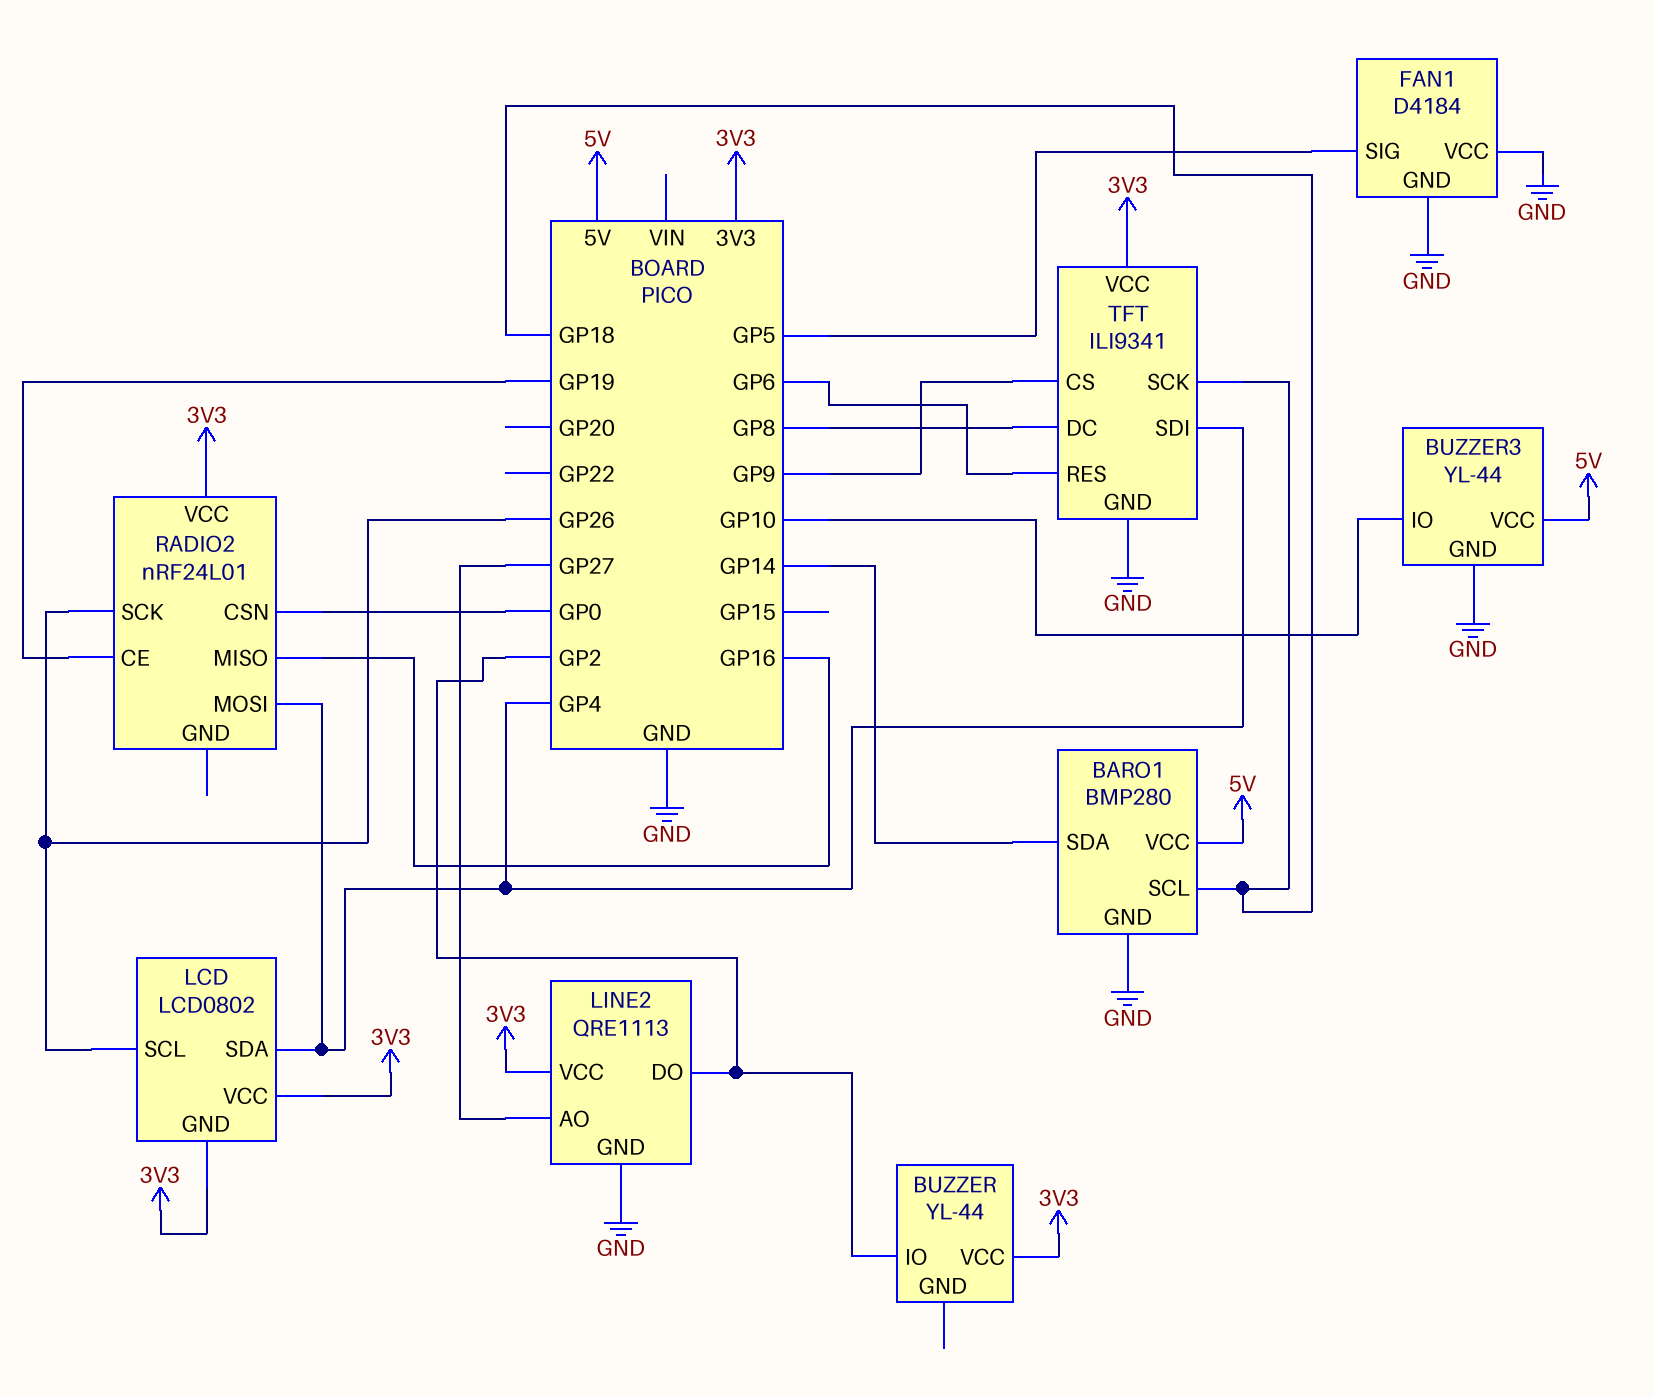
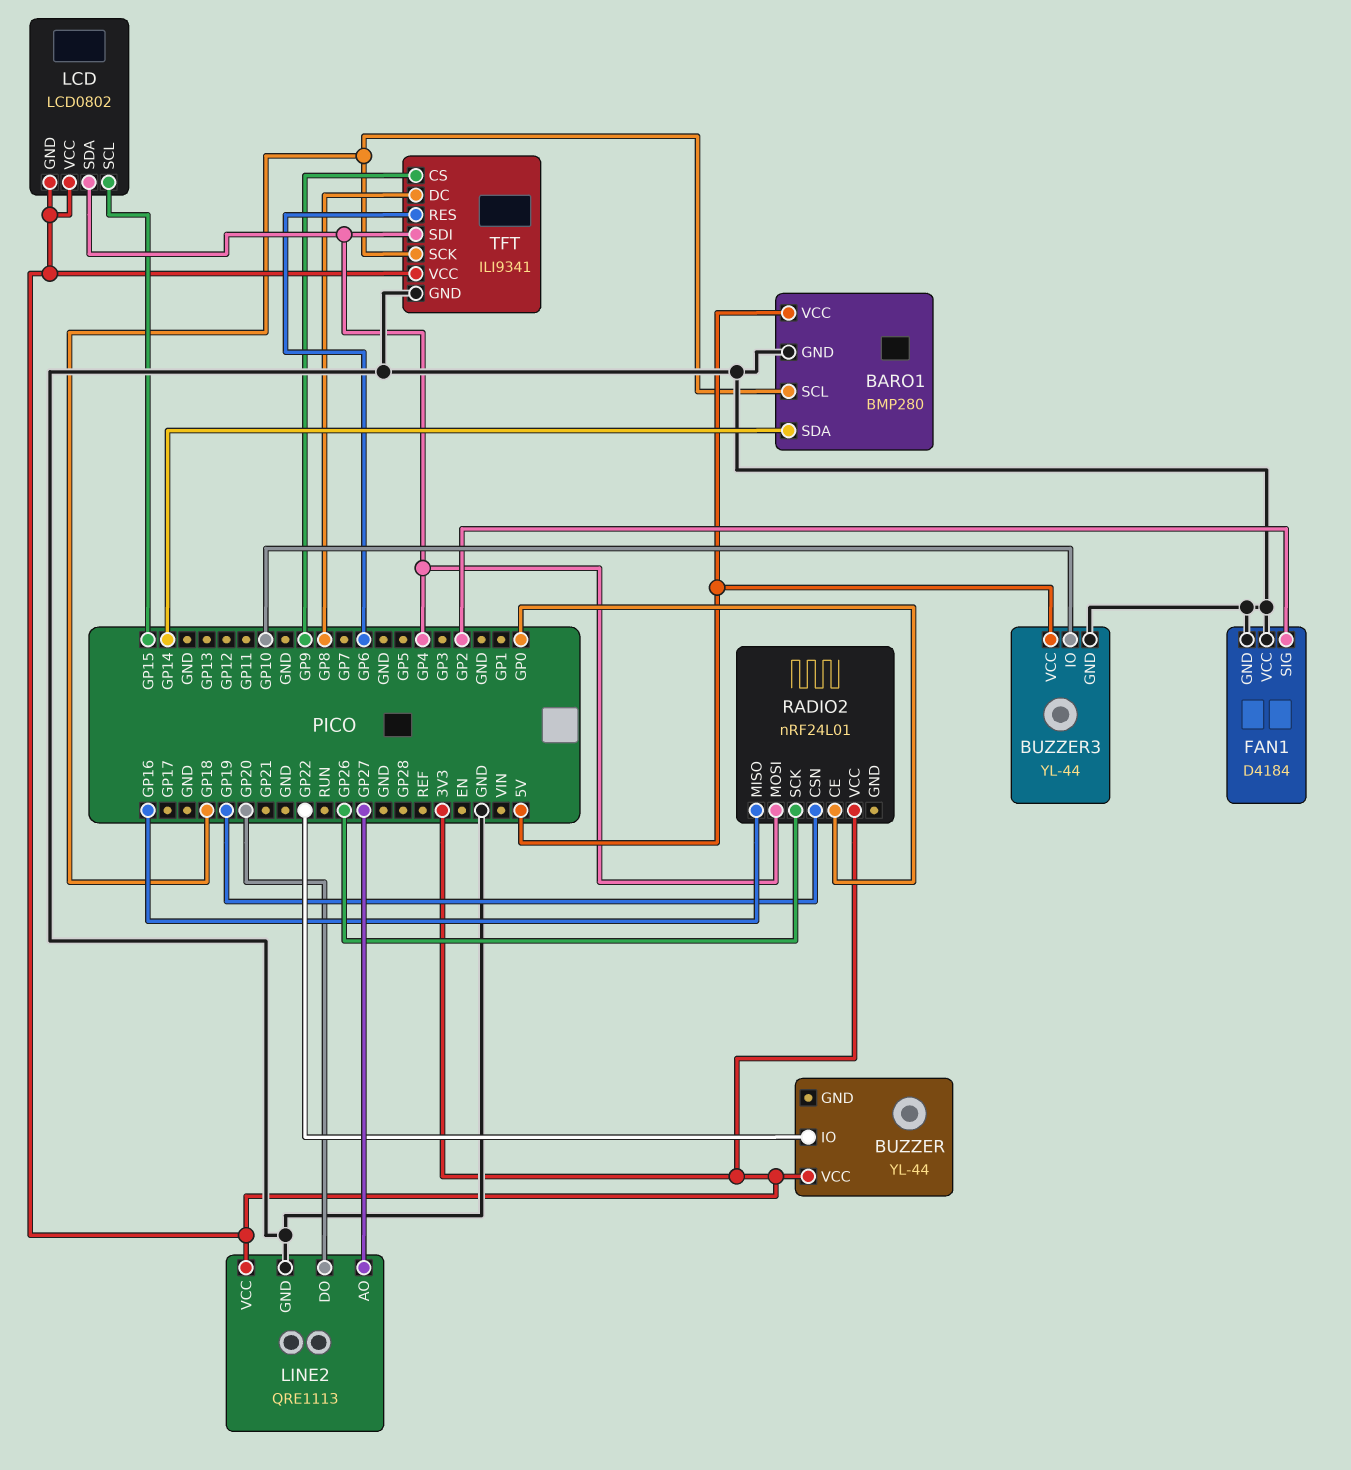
BUZZER pin IO: GP2 -> GP22
FAN1 pin SIG: GP5 -> GP2
LCD pin SCL: GP26 -> GP15
LINE2 pin DO: GP2 -> GP20
RADIO2 pin CE: GP19 -> GP0
RADIO2 pin CSN: GP0 -> GP19

